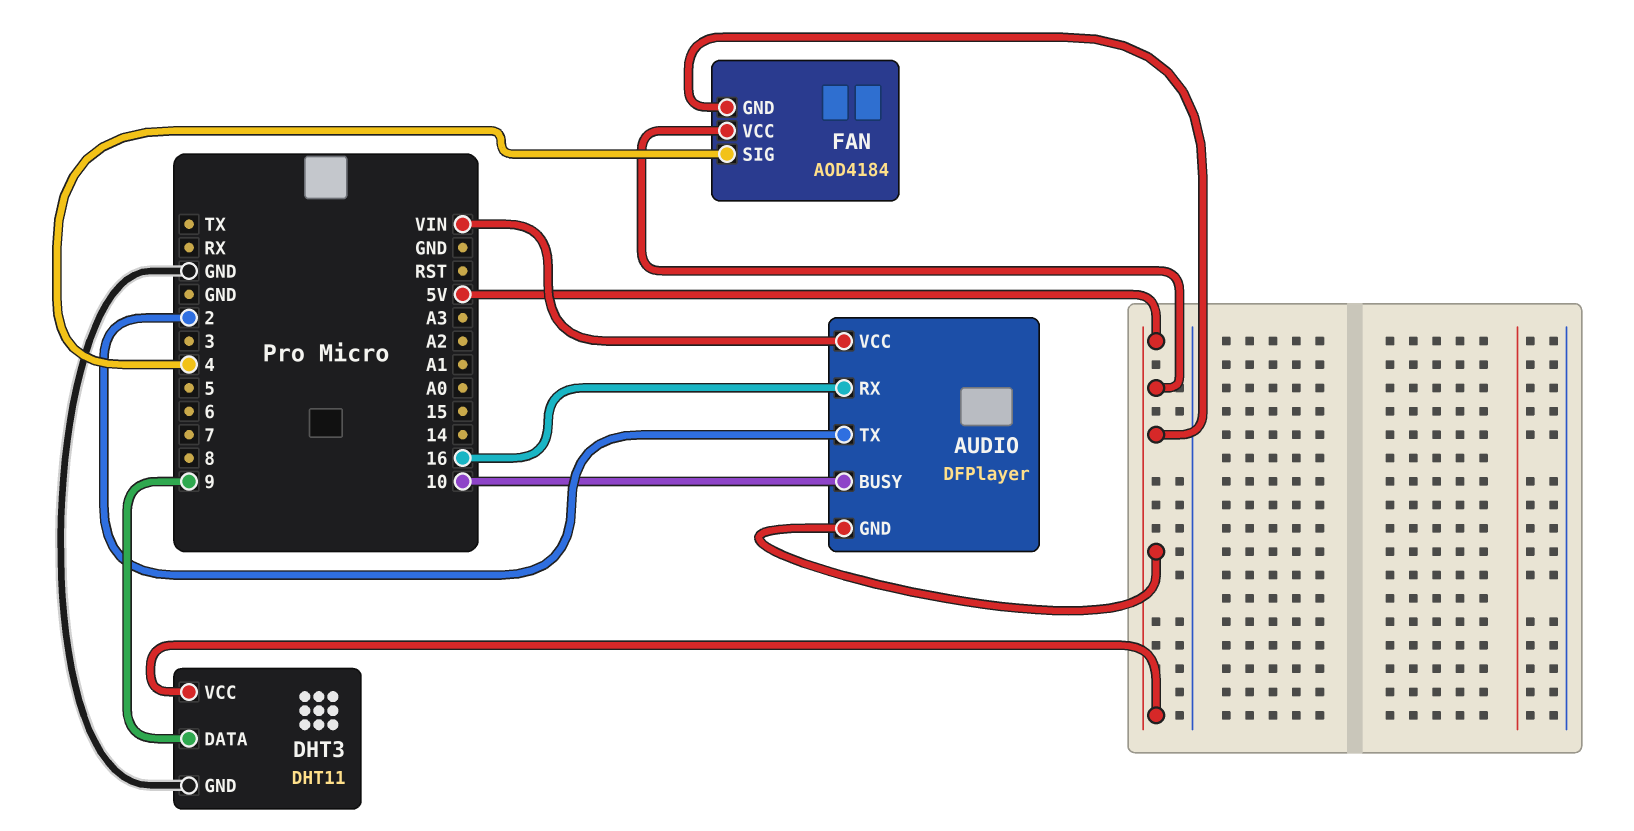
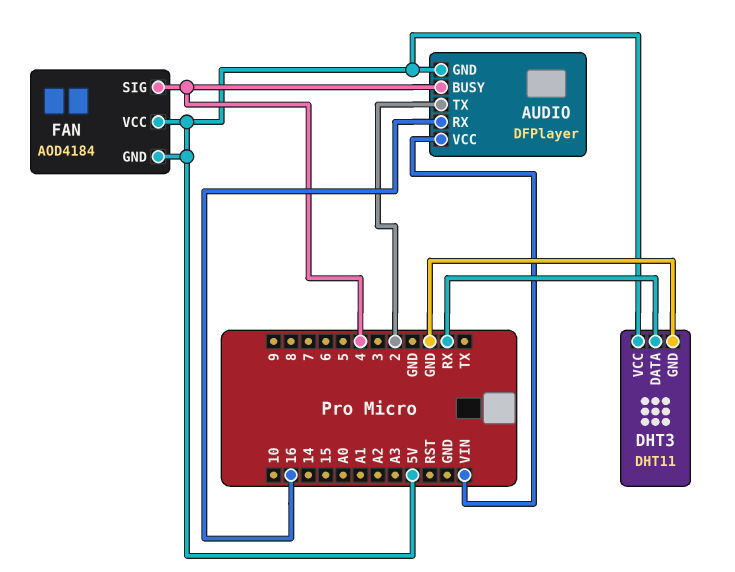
AUDIO pin BUSY: 10 -> 4
DHT3 pin DATA: 9 -> RX

